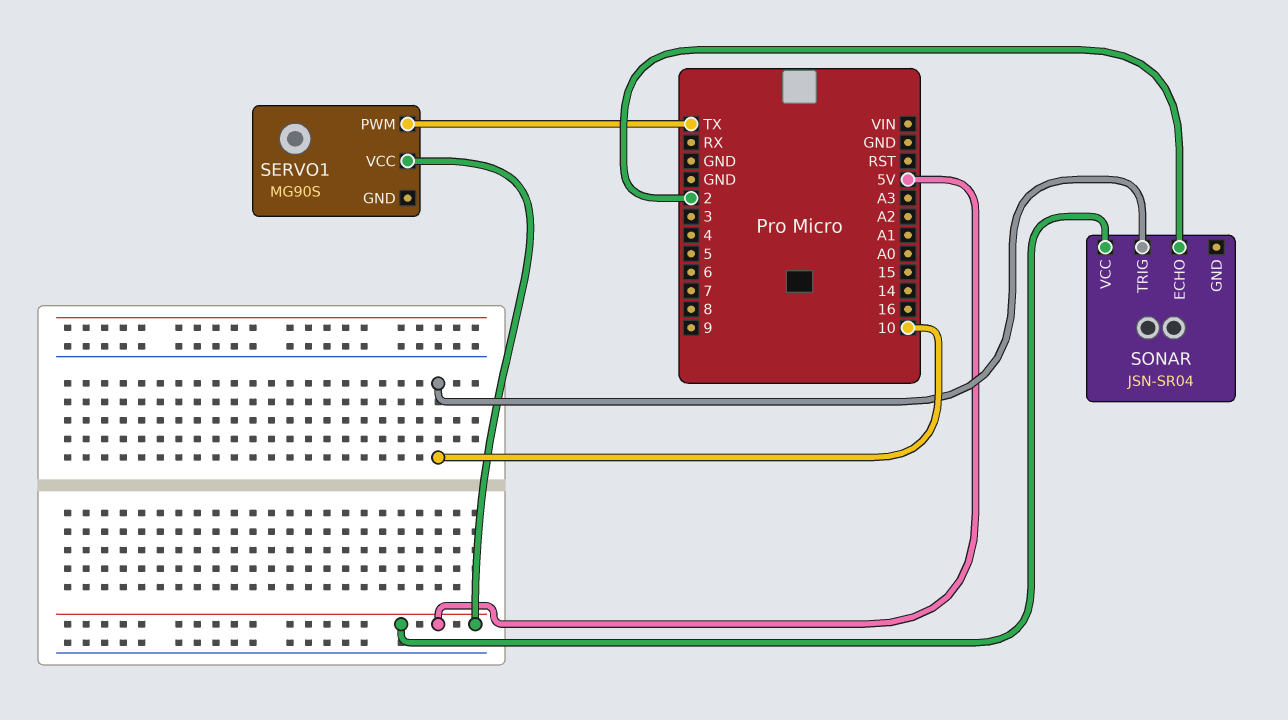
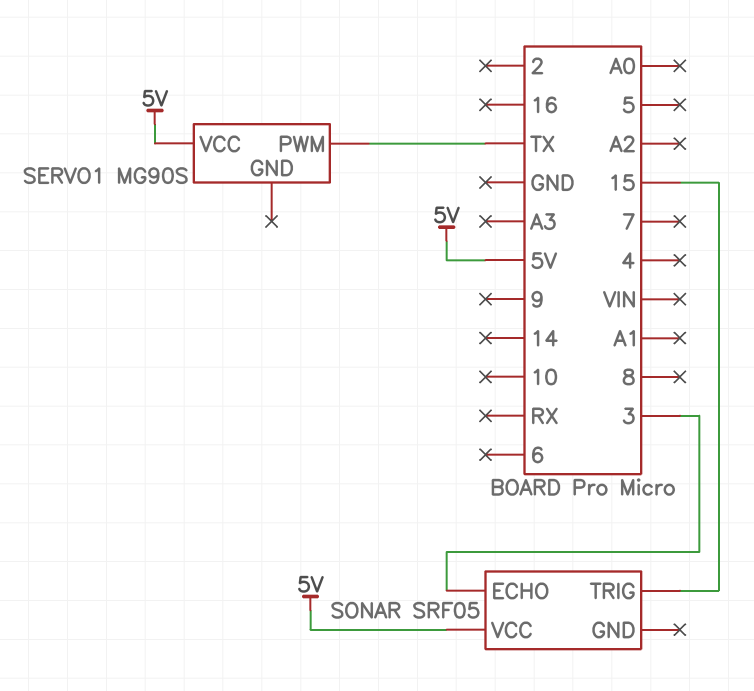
SONAR: JSN-SR04 -> SRF05
SONAR pin ECHO: 2 -> 3
SONAR pin TRIG: 10 -> 15

